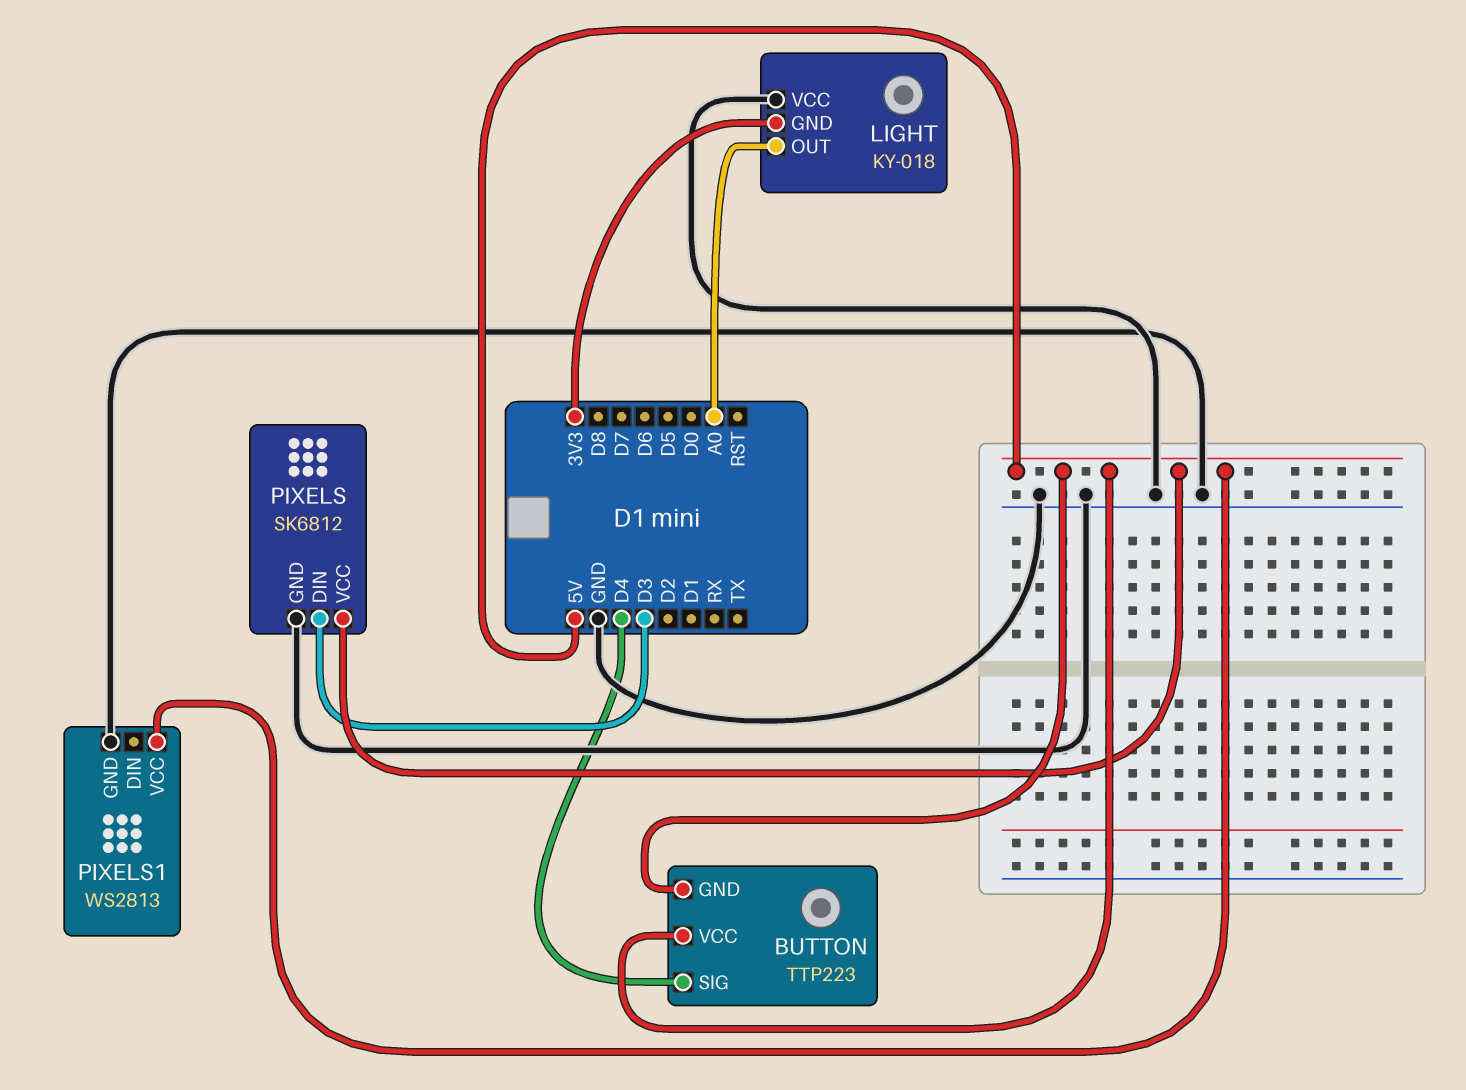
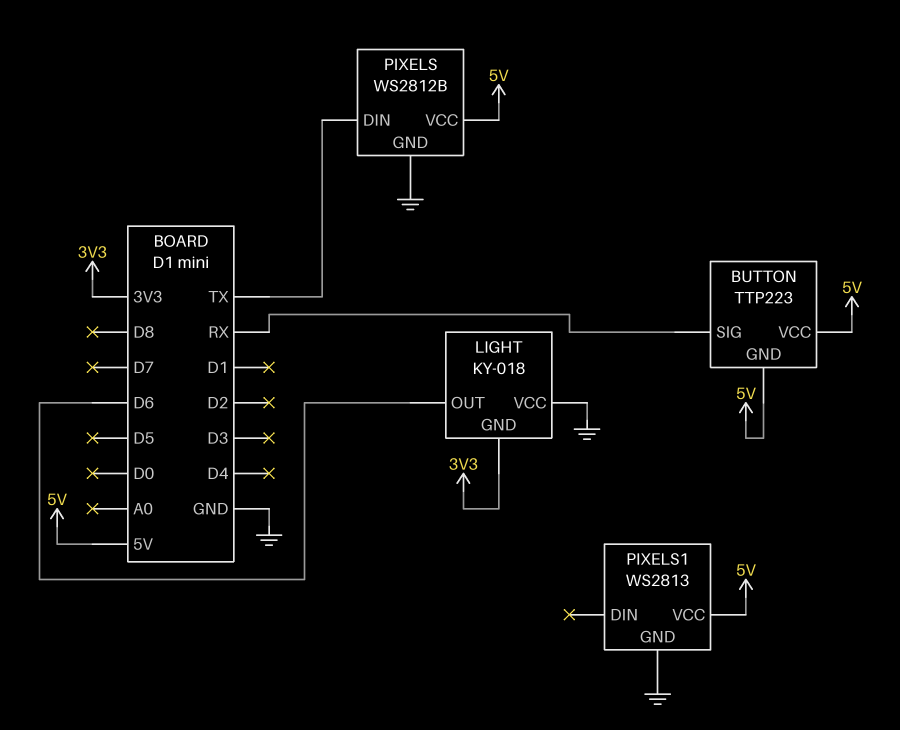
BUTTON pin SIG: D4 -> RX
LIGHT pin OUT: A0 -> D6
PIXELS: SK6812 -> WS2812B
PIXELS pin DIN: D3 -> TX

